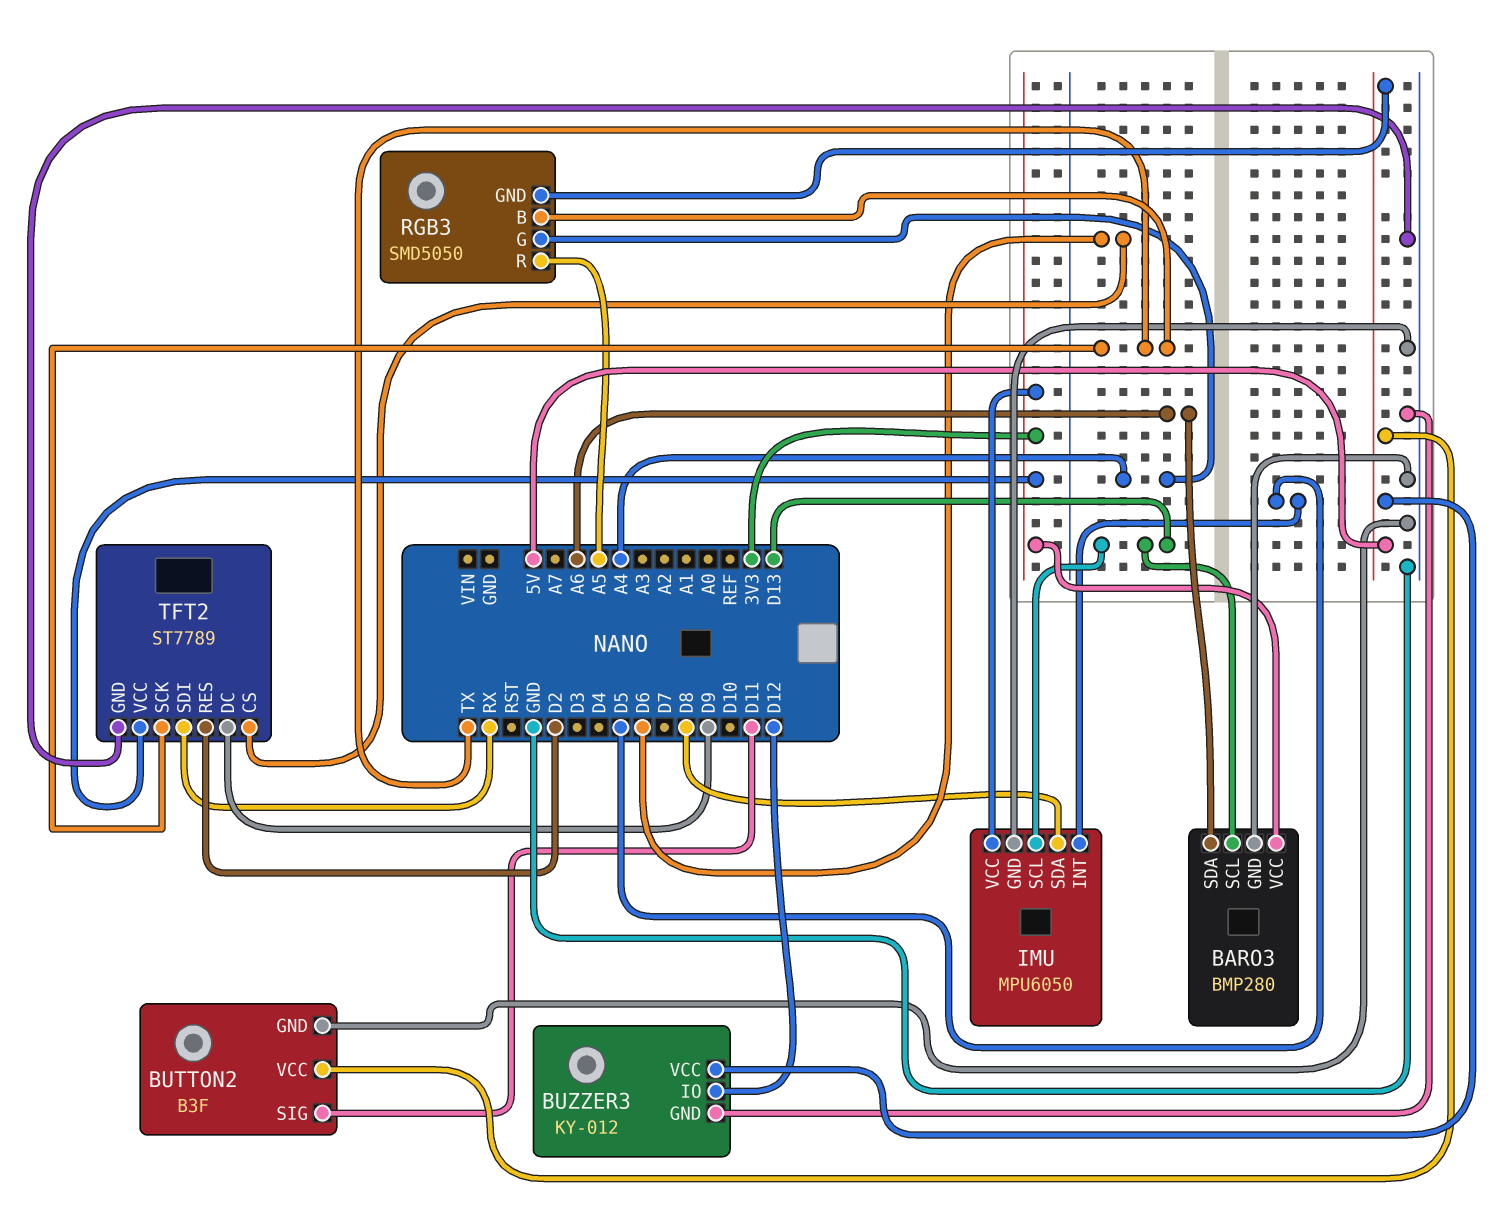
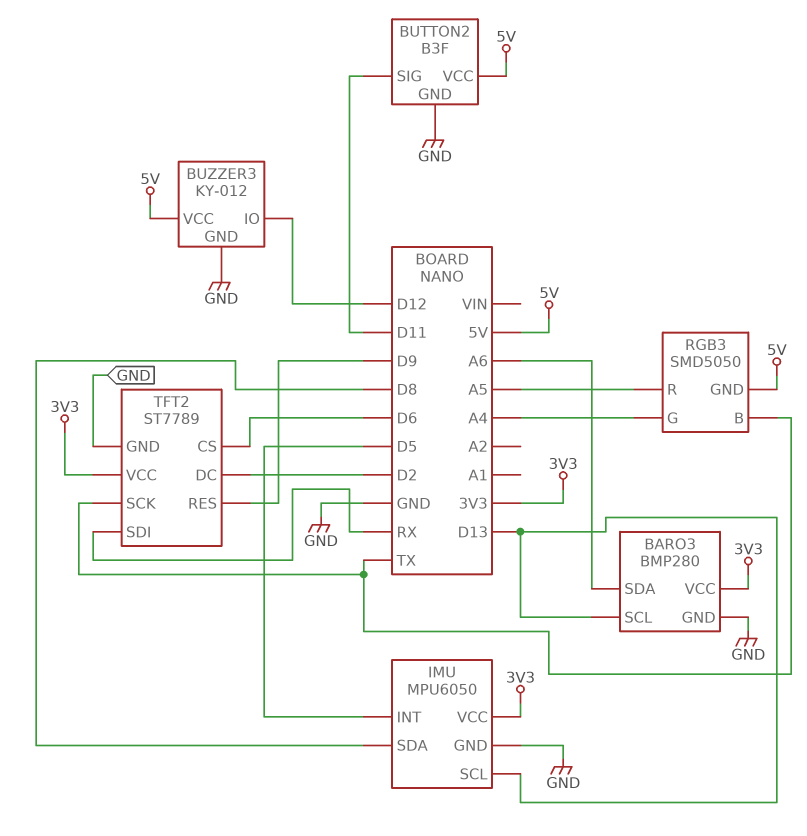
TFT2 pin DC: D9 -> D2
TFT2 pin RES: D2 -> D9

